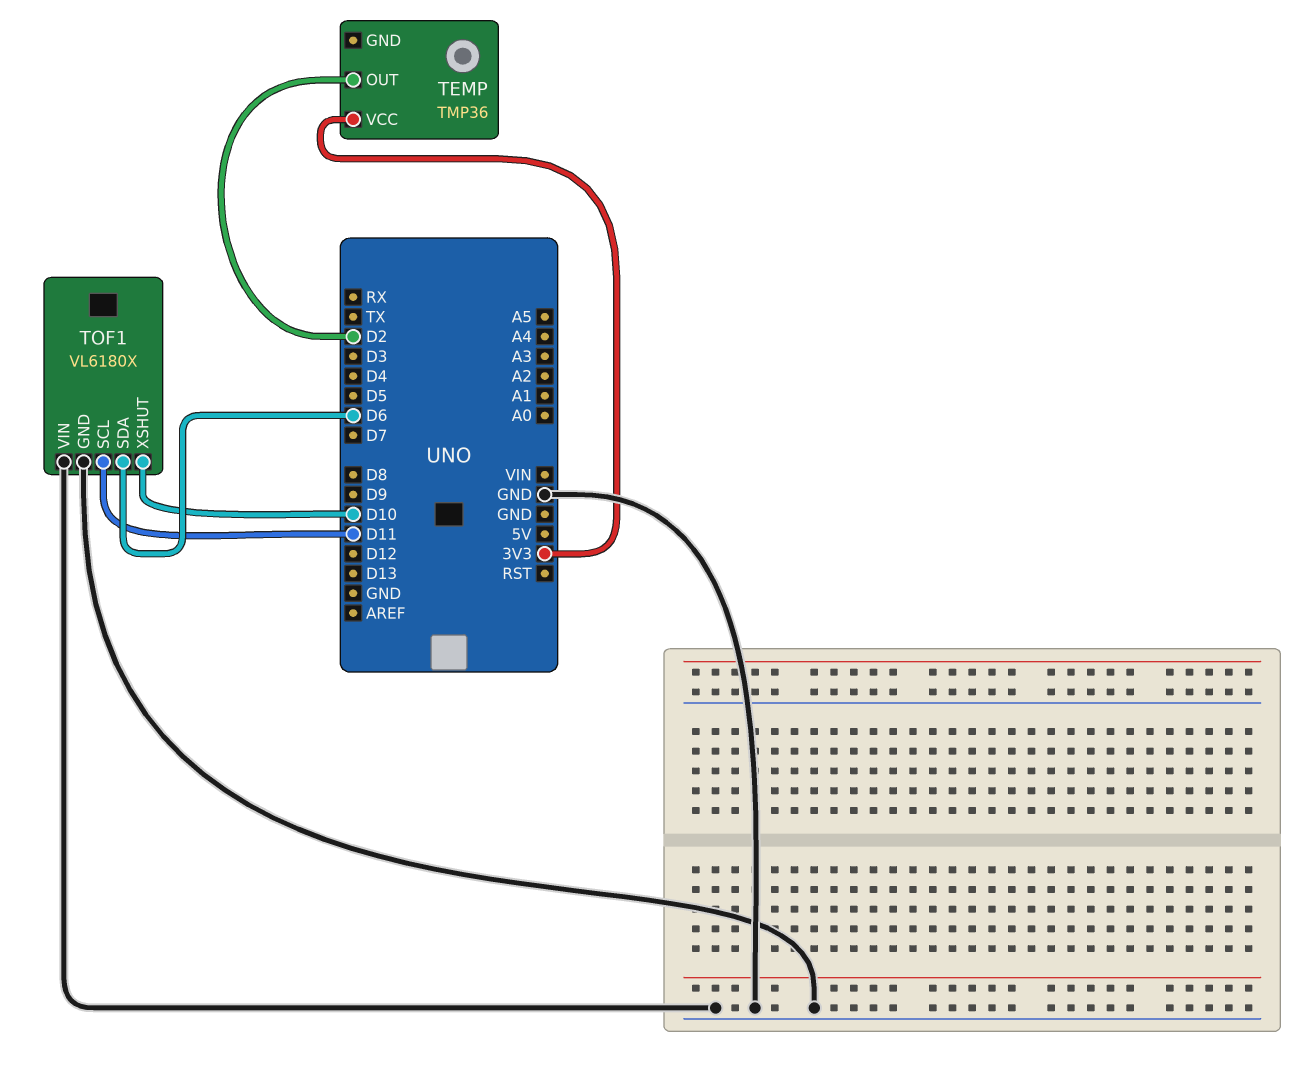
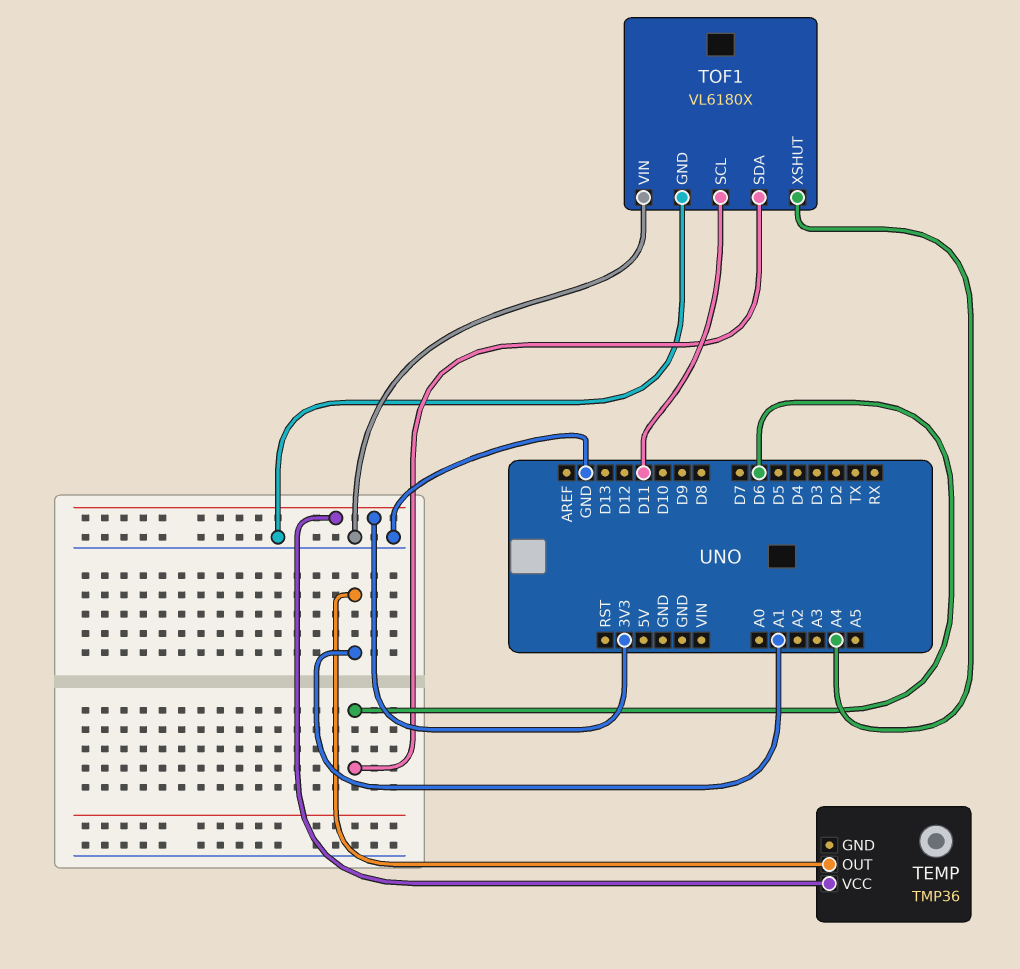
TEMP pin OUT: D2 -> A1
TOF1 pin XSHUT: D10 -> A4

